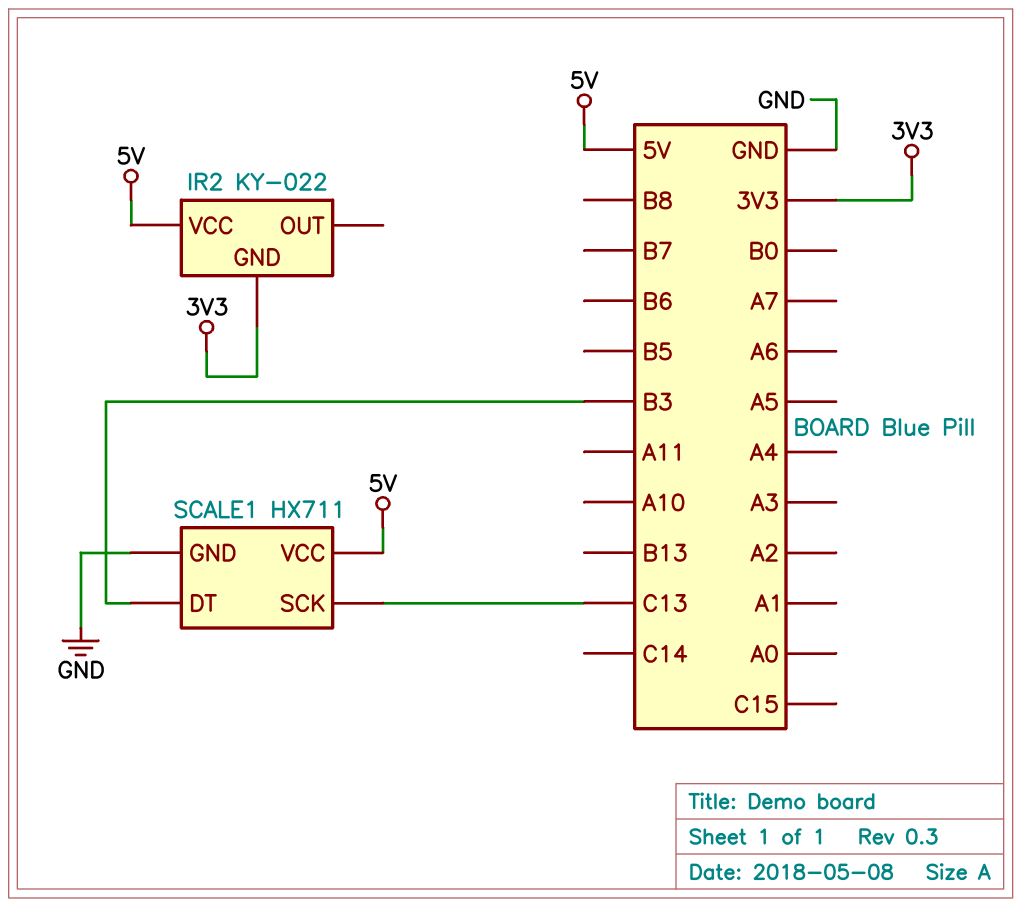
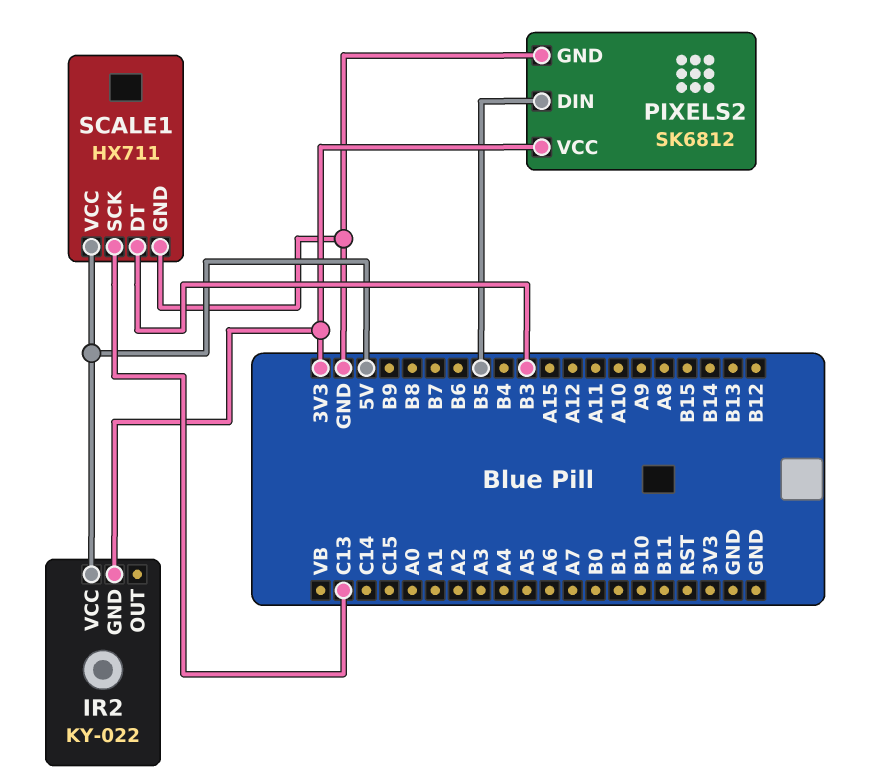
PIXELS2: none -> SK6812
PIXELS2 pin DIN: none -> B5
PIXELS2 pin GND: none -> GND
PIXELS2 pin VCC: none -> 3V3

